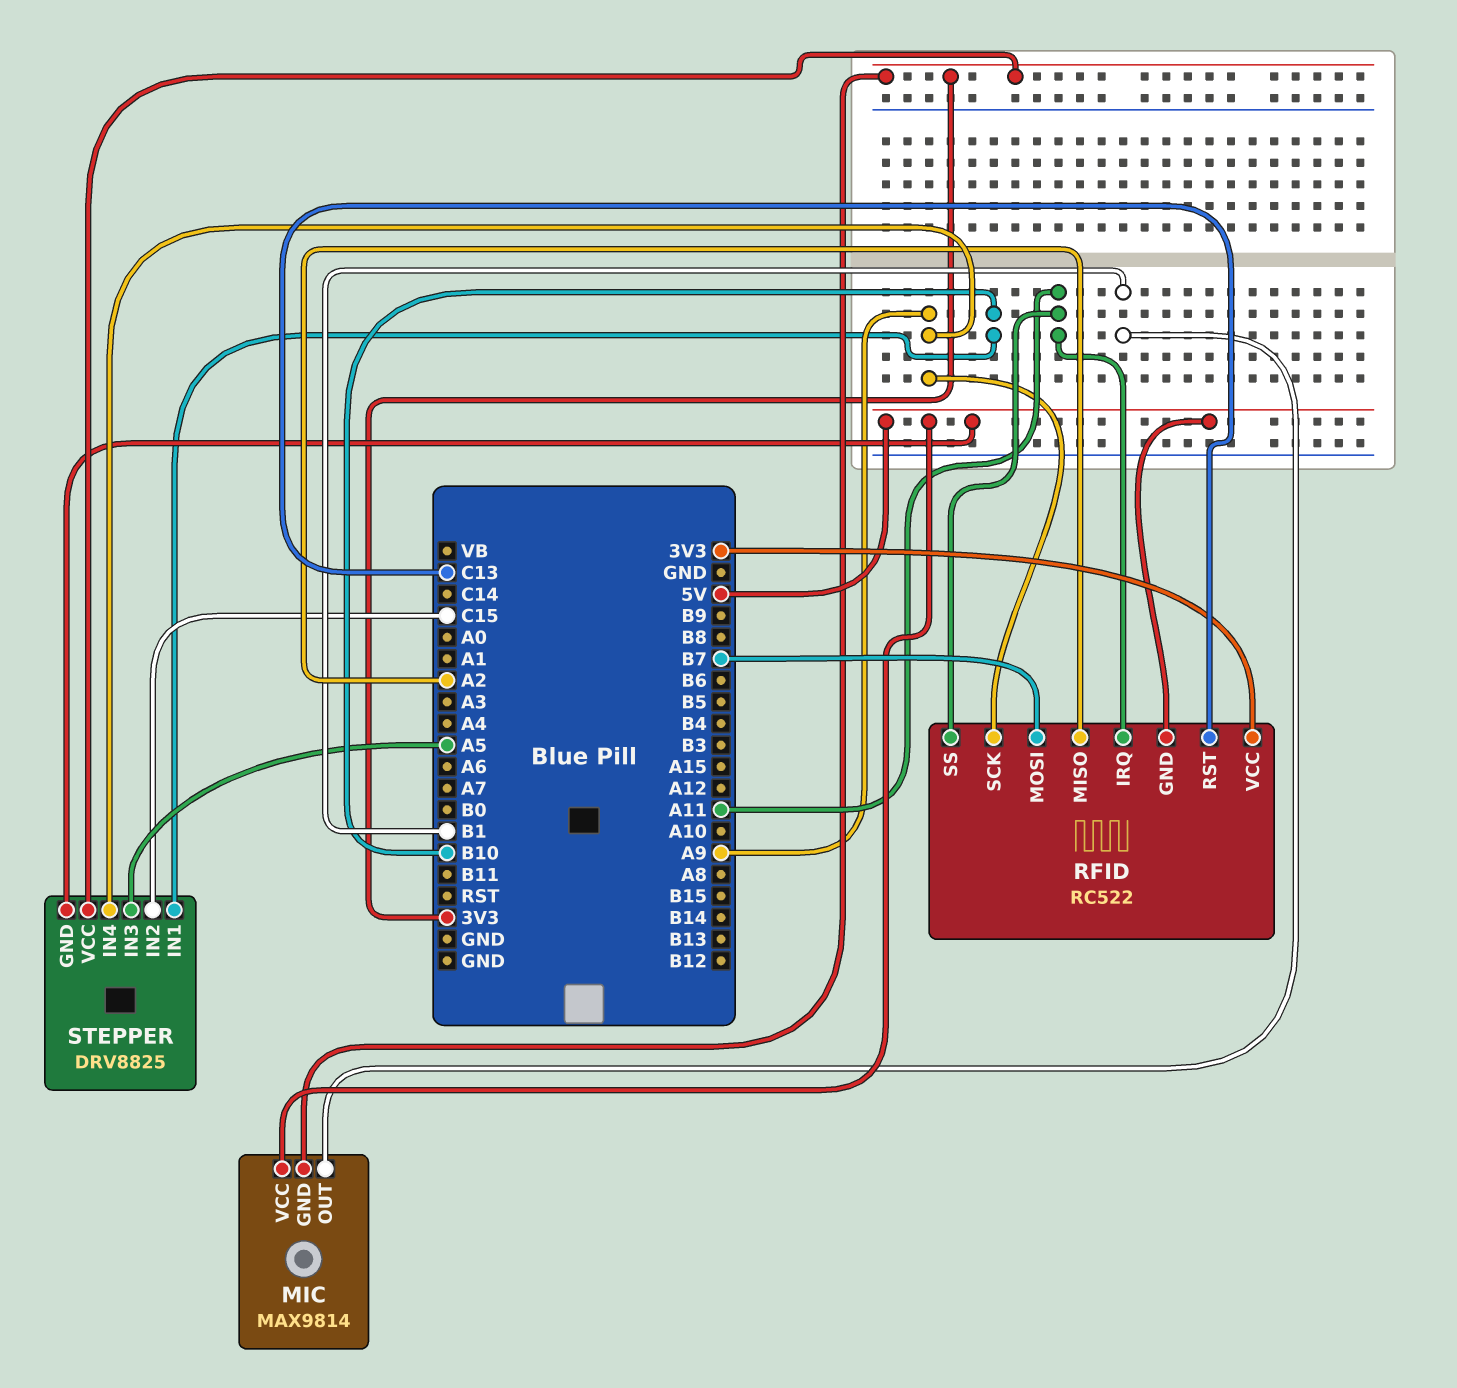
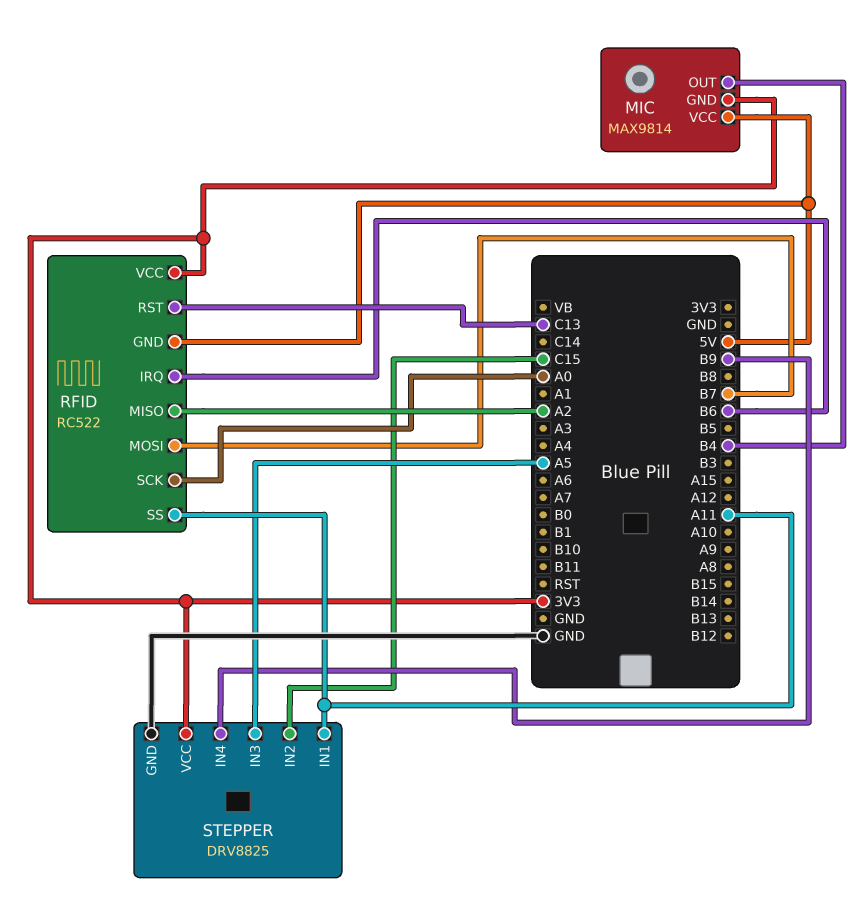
MIC pin OUT: B1 -> B4
RFID pin IRQ: A11 -> B6
RFID pin SCK: A9 -> A0
STEPPER pin GND: 5V -> GND
STEPPER pin IN1: B10 -> A11
STEPPER pin IN4: A9 -> B9

